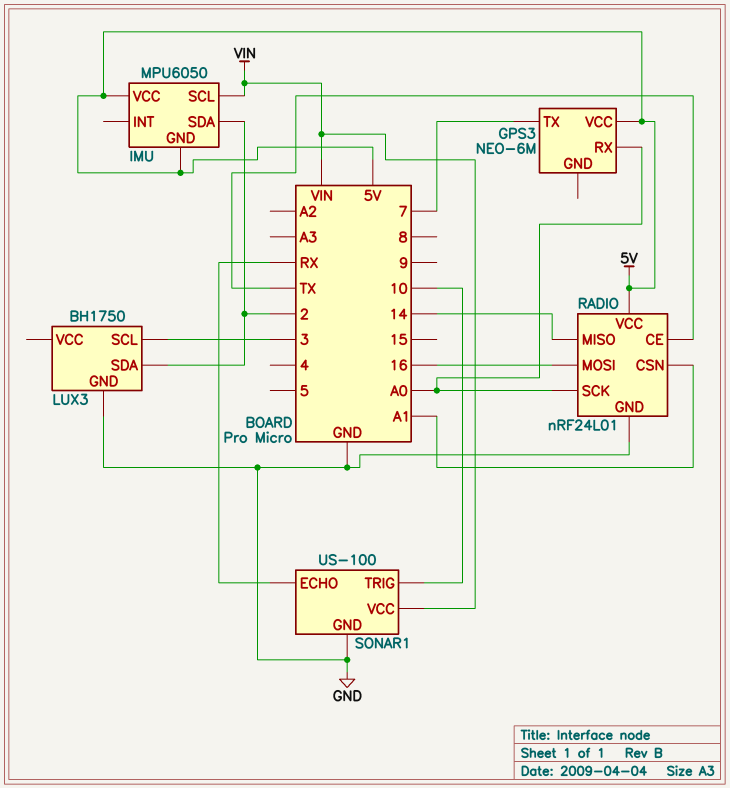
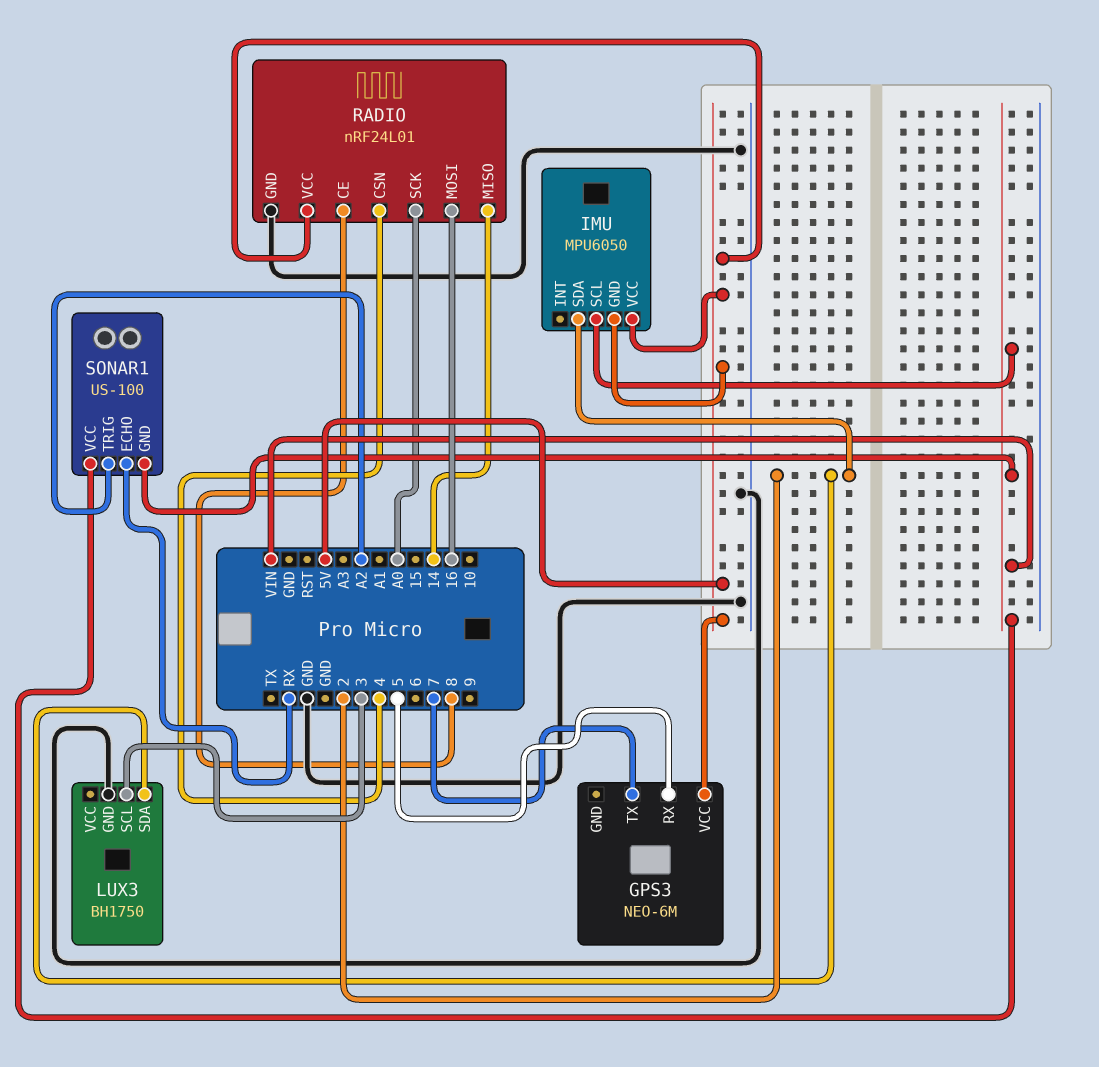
GPS3 pin RX: A0 -> 5
RADIO pin CE: TX -> 8
RADIO pin CSN: A1 -> 4
SONAR1 pin GND: GND -> VIN
SONAR1 pin TRIG: 10 -> A2

